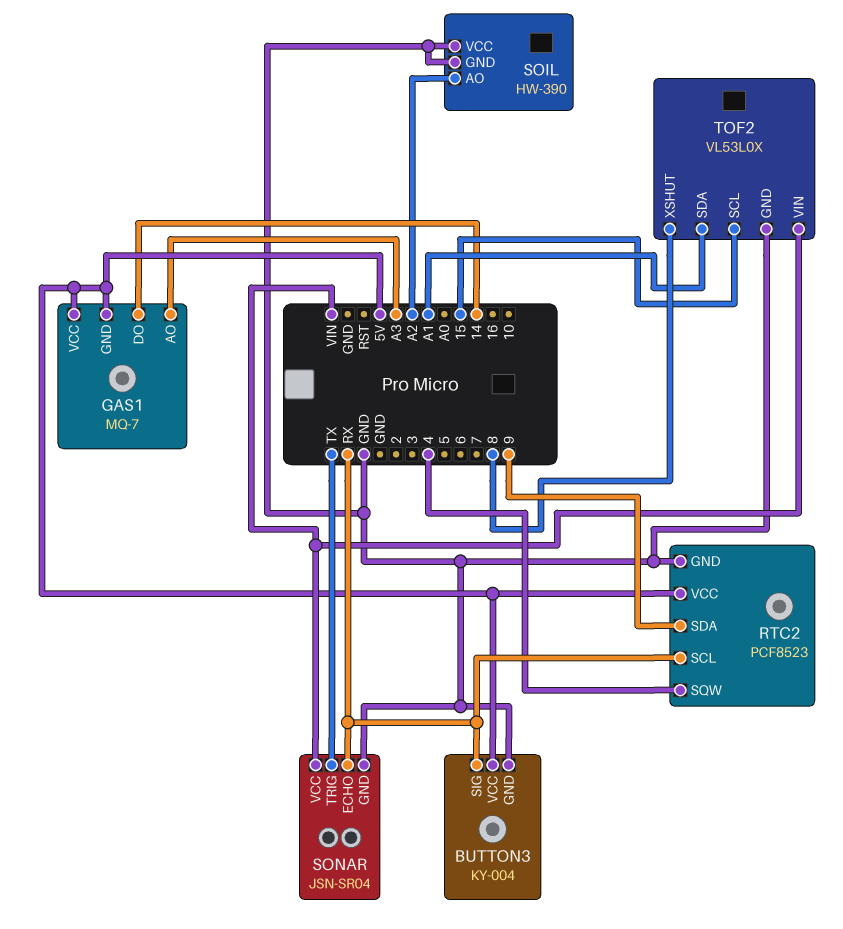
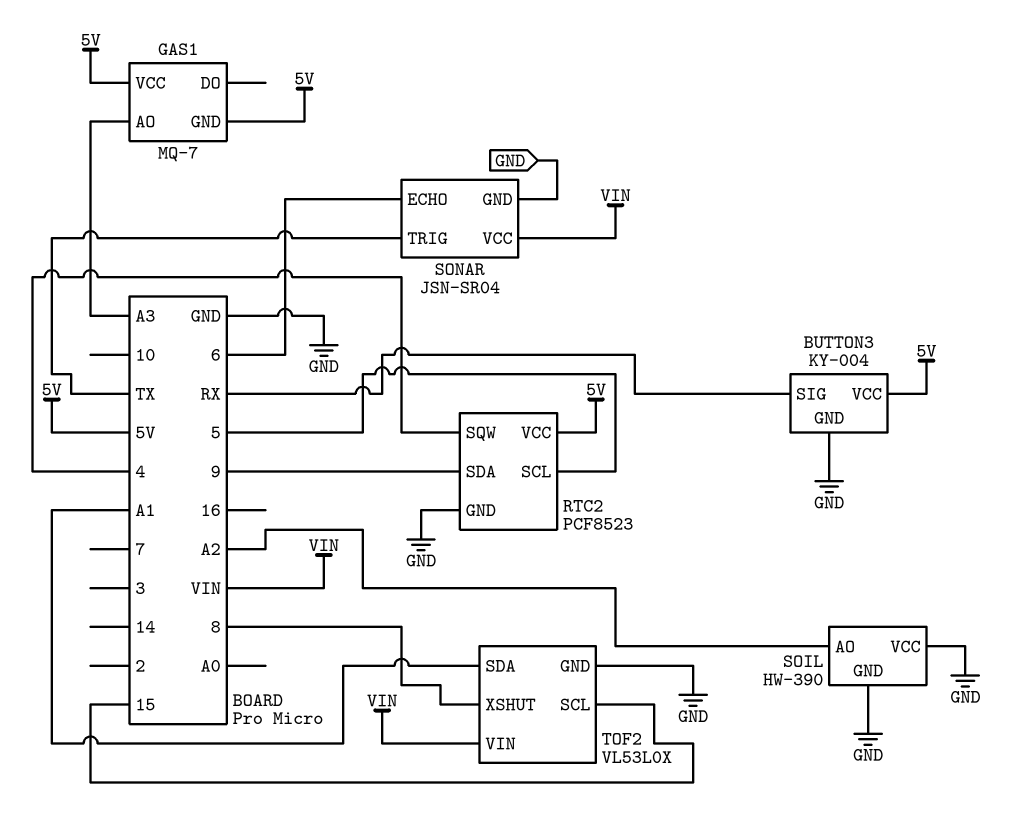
GAS1 pin DO: 14 -> none
RTC2 pin SCL: RX -> 5
SONAR pin ECHO: RX -> 6

